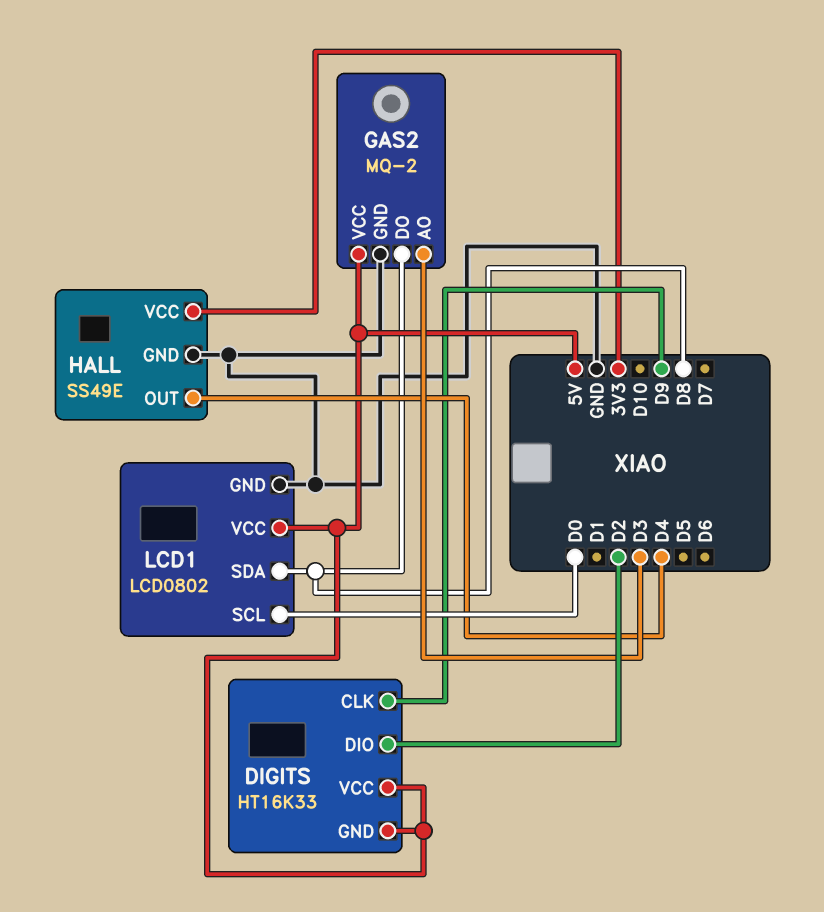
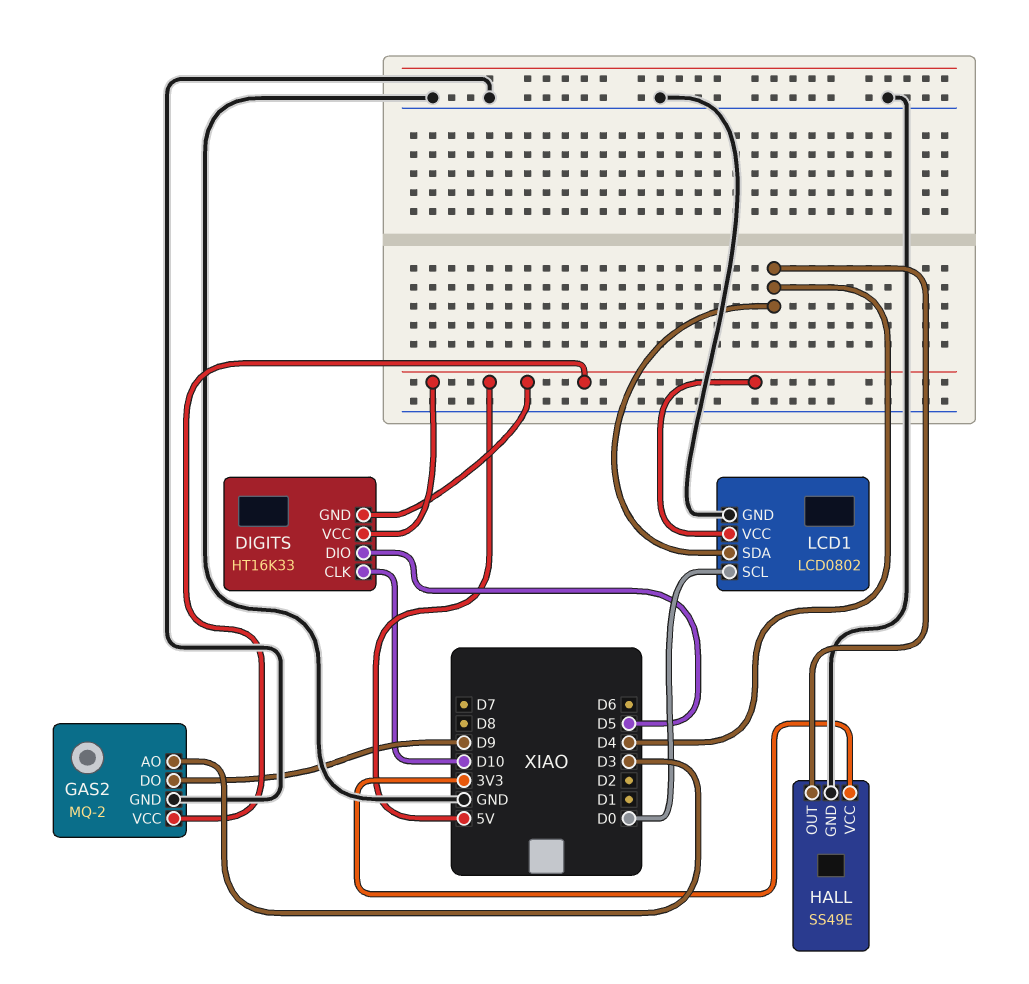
DIGITS pin CLK: D9 -> D10
DIGITS pin DIO: D2 -> D5
GAS2 pin DO: D8 -> D9
LCD1 pin SDA: D8 -> D4

